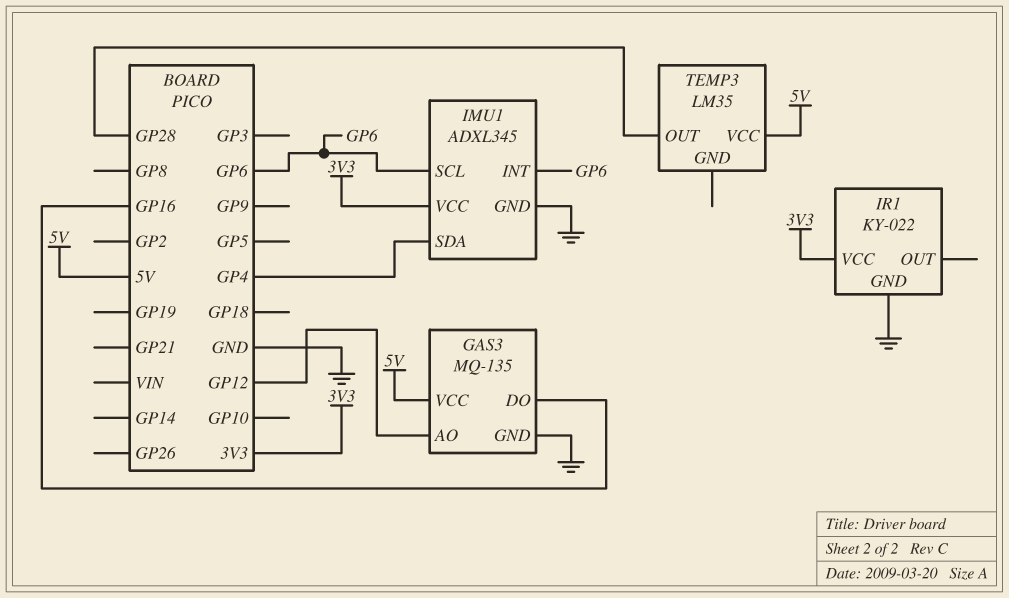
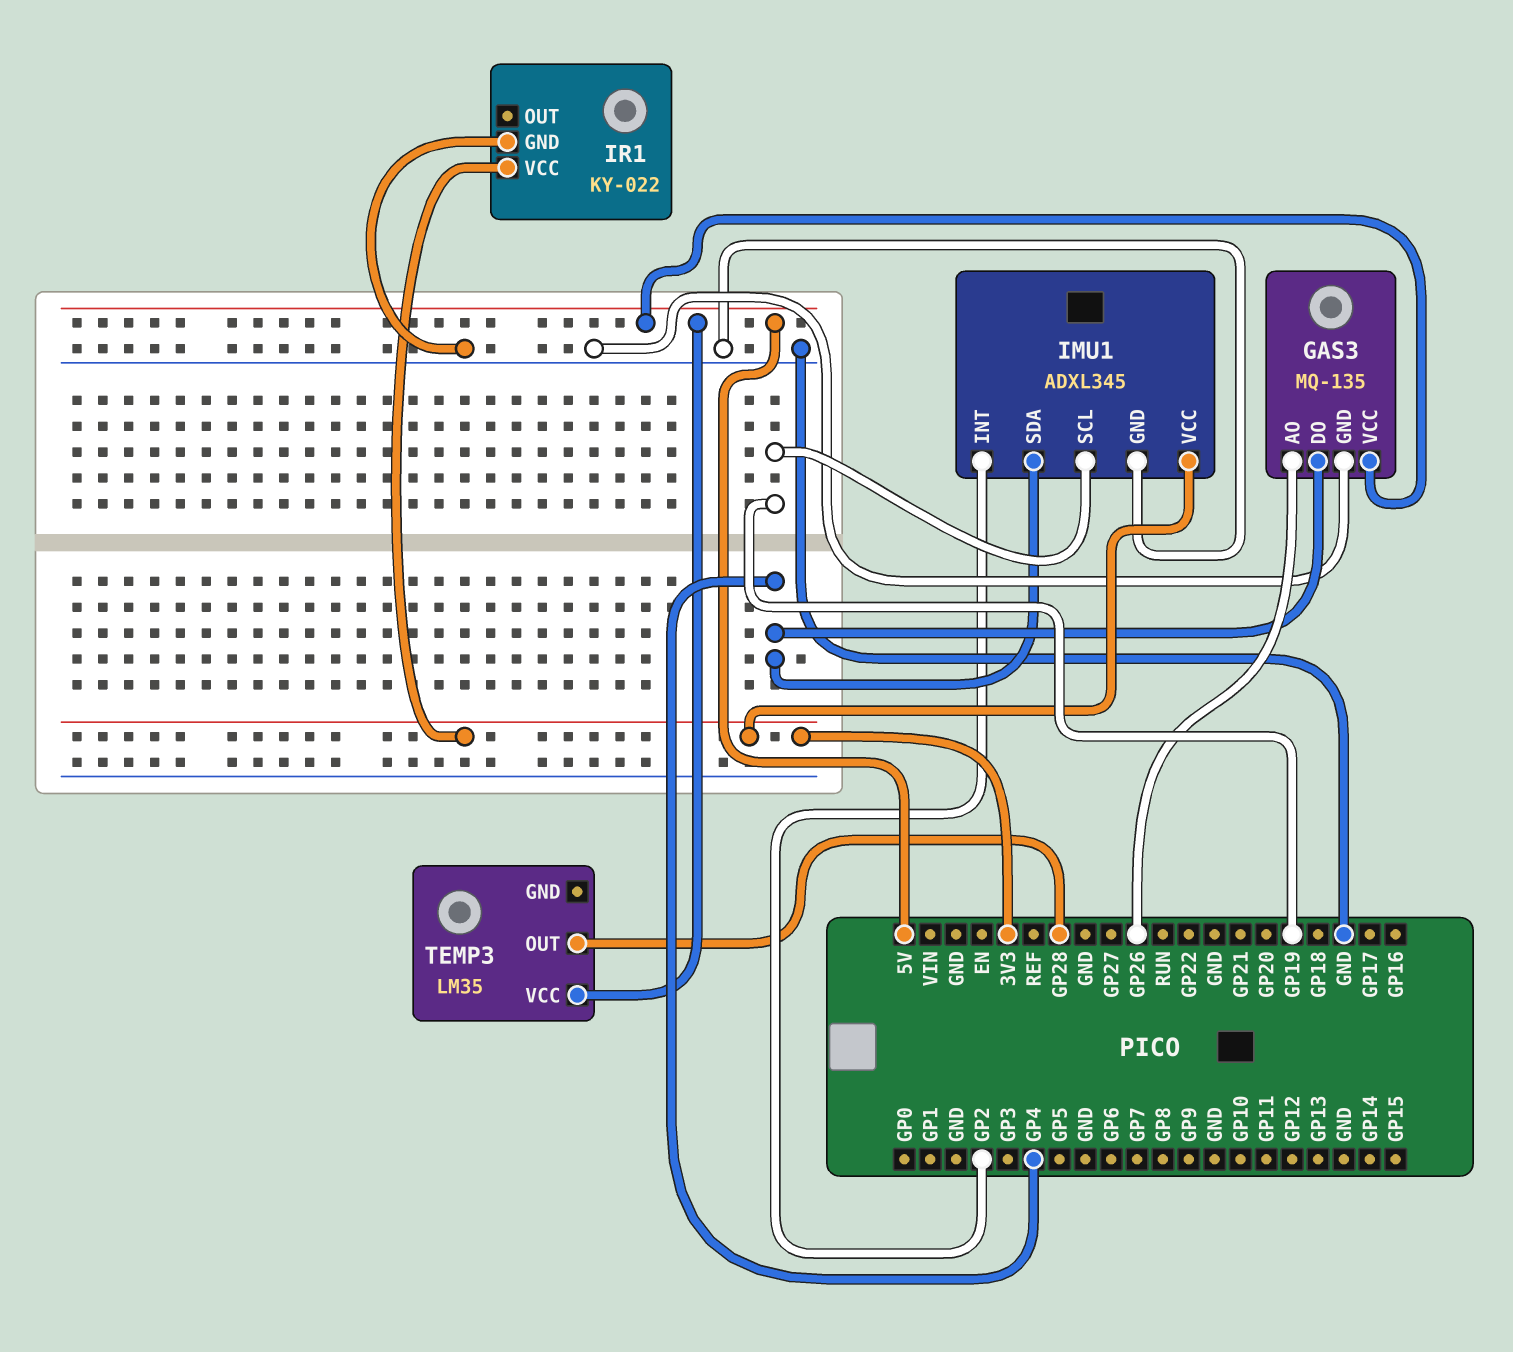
GAS3 pin AO: GP12 -> GP26
GAS3 pin DO: GP16 -> GP4
IMU1 pin INT: GP6 -> GP2
IMU1 pin SCL: GP6 -> GP19

